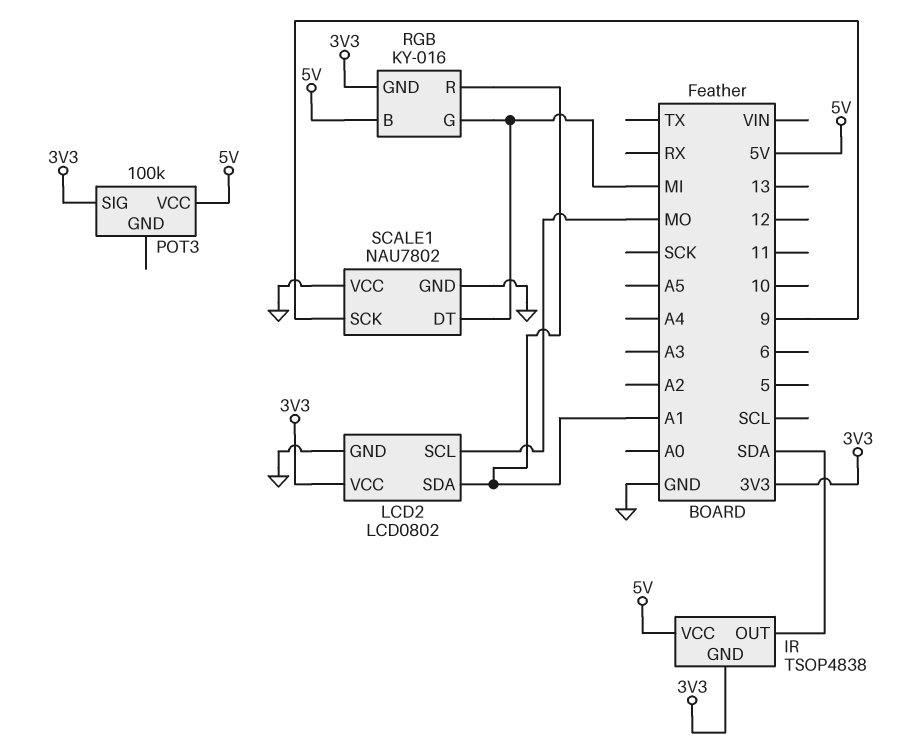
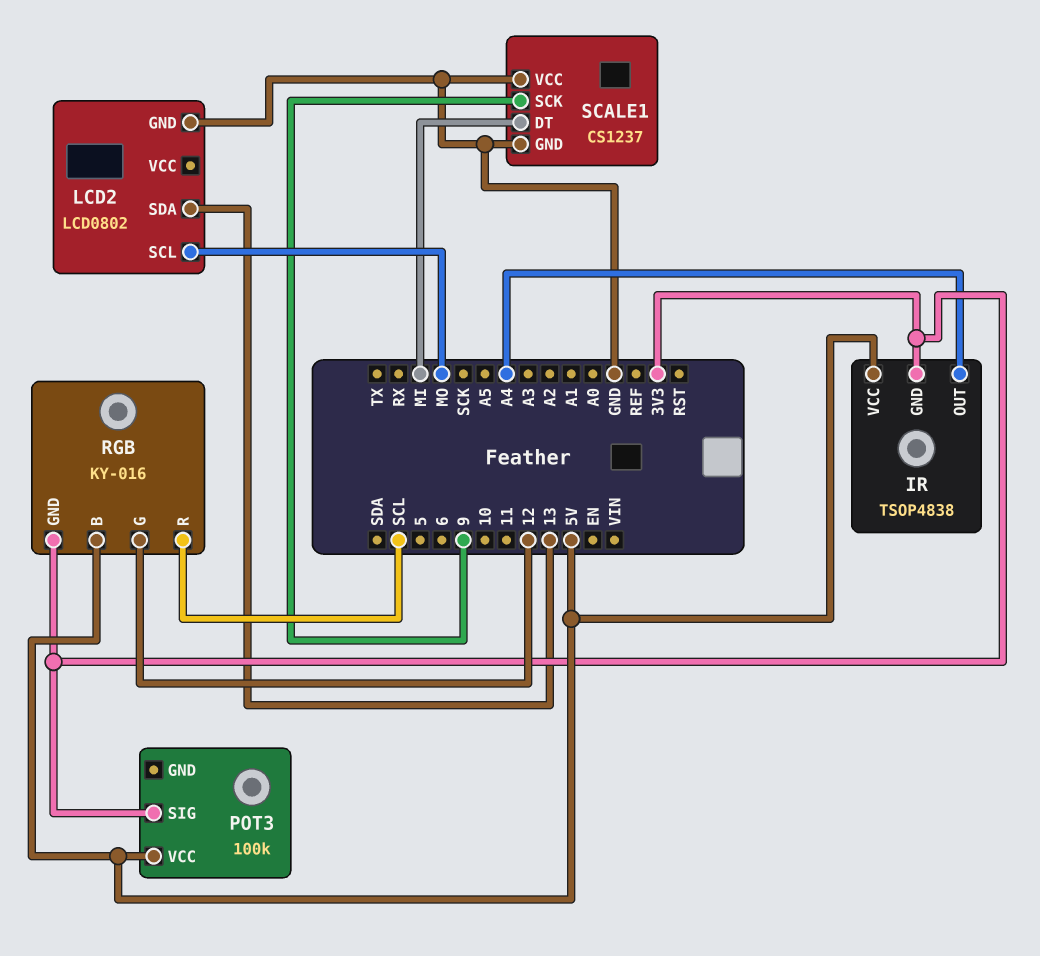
IR pin OUT: SDA -> A4
LCD2 pin SDA: A1 -> 13
LCD2 pin VCC: 3V3 -> none
RGB pin G: MI -> 12
RGB pin R: A1 -> SCL
SCALE1: NAU7802 -> CS1237

